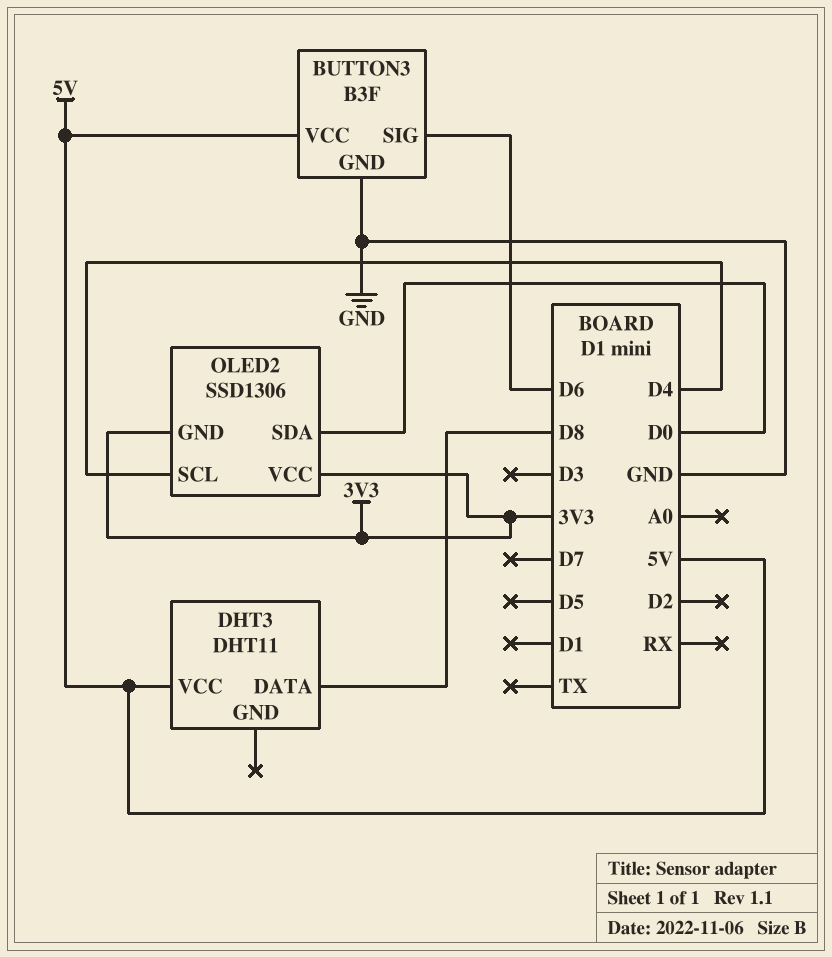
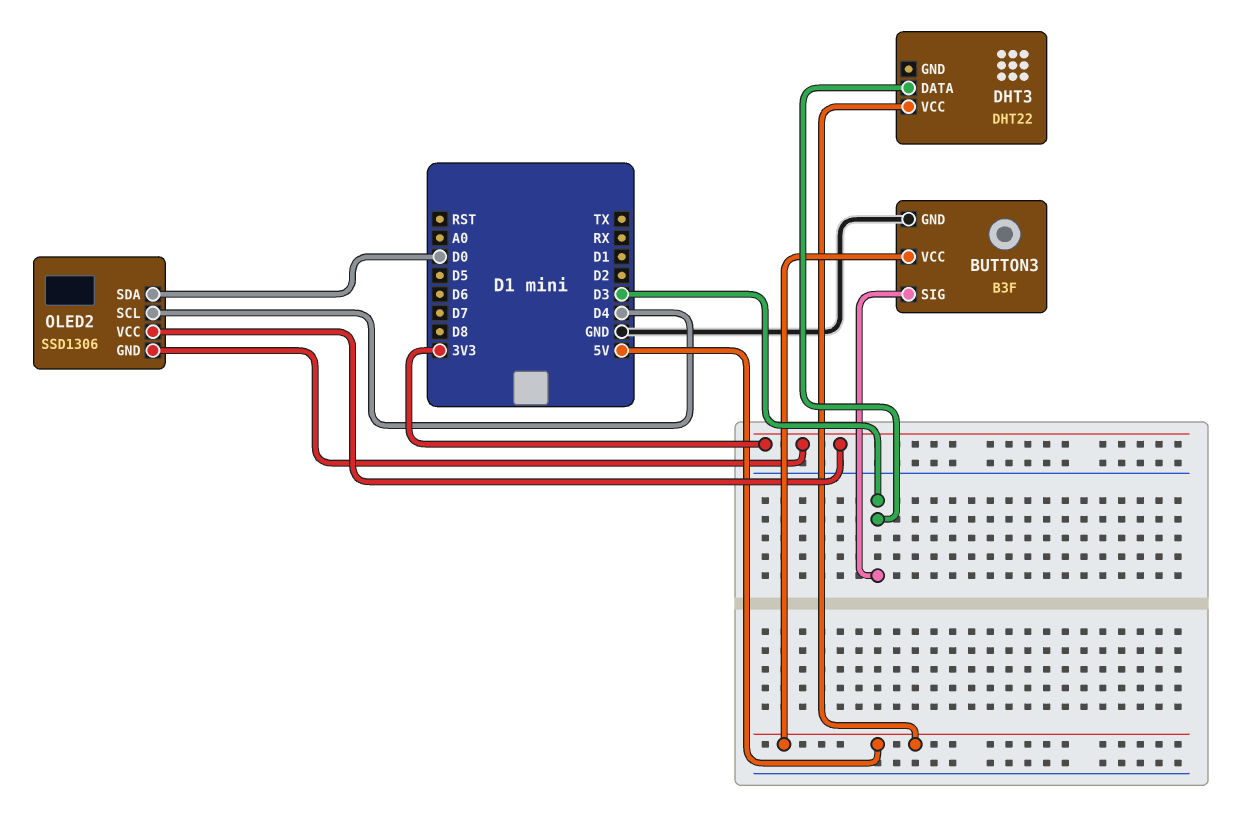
BUTTON3 pin SIG: D6 -> D3
DHT3: DHT11 -> DHT22
DHT3 pin DATA: D8 -> D3

